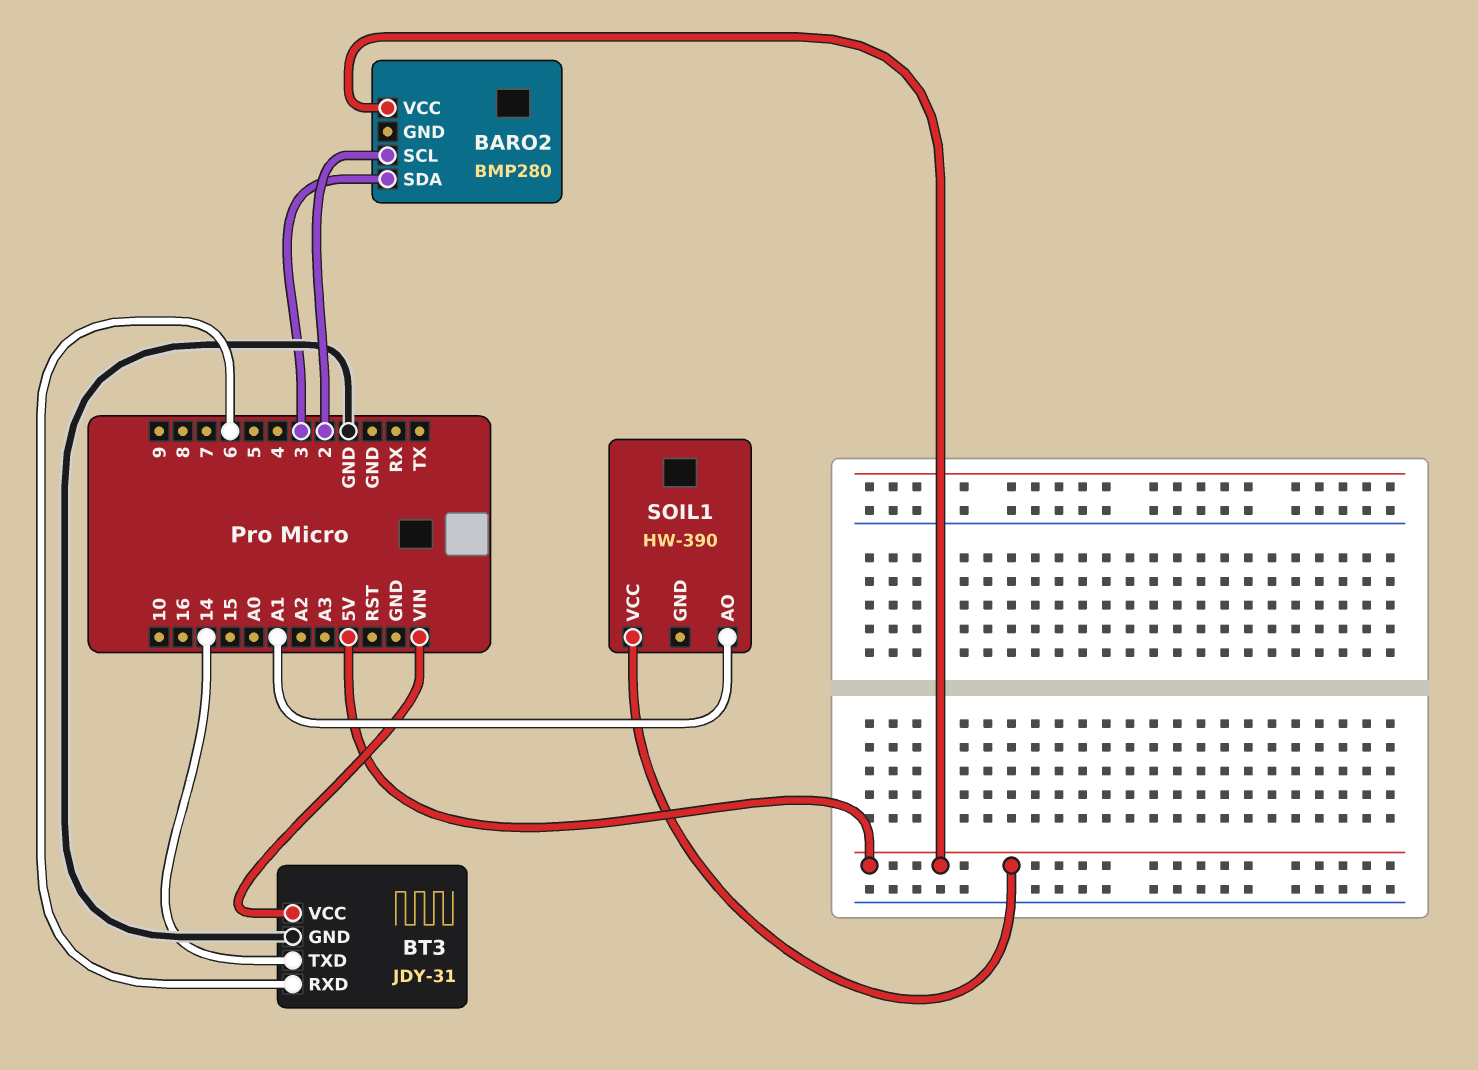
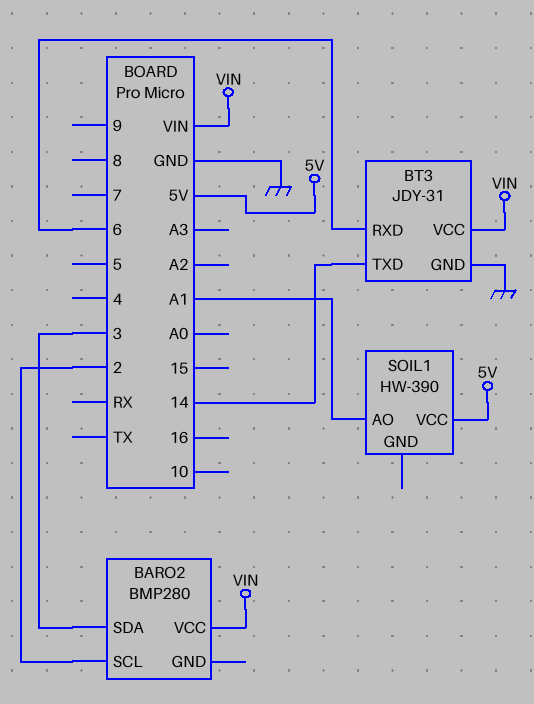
BARO2 pin VCC: 5V -> VIN

